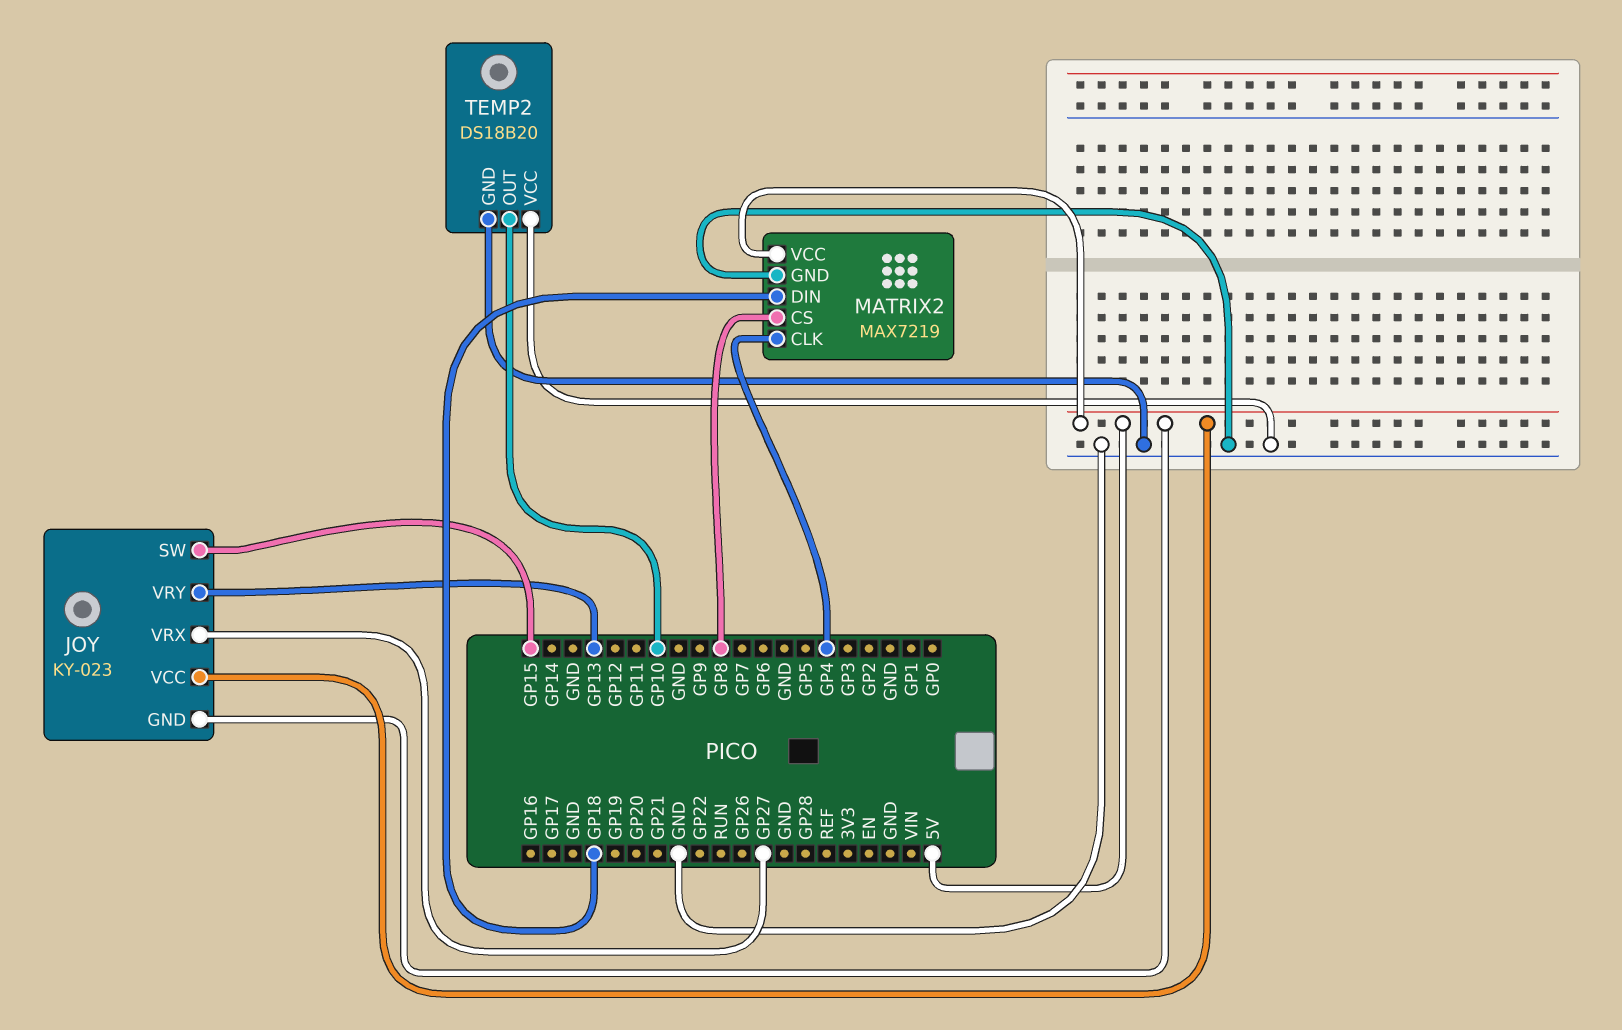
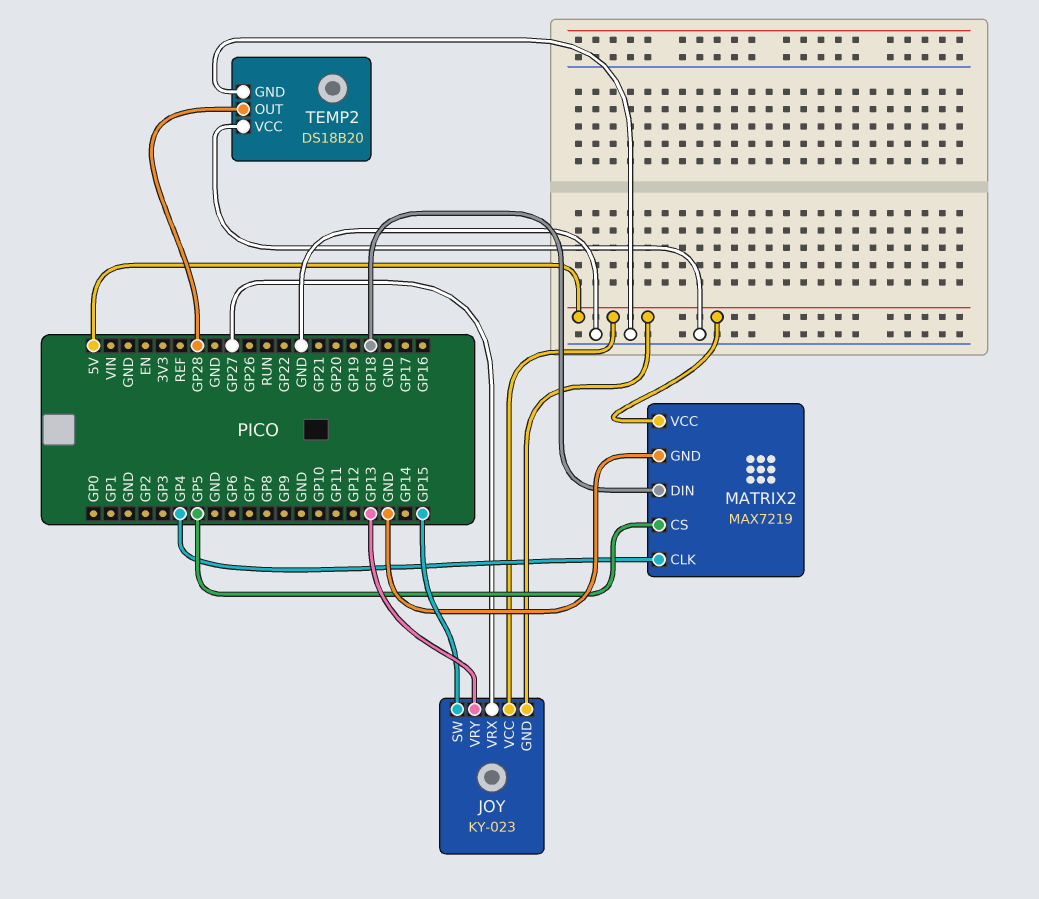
MATRIX2 pin CS: GP8 -> GP5
TEMP2 pin OUT: GP10 -> GP28

